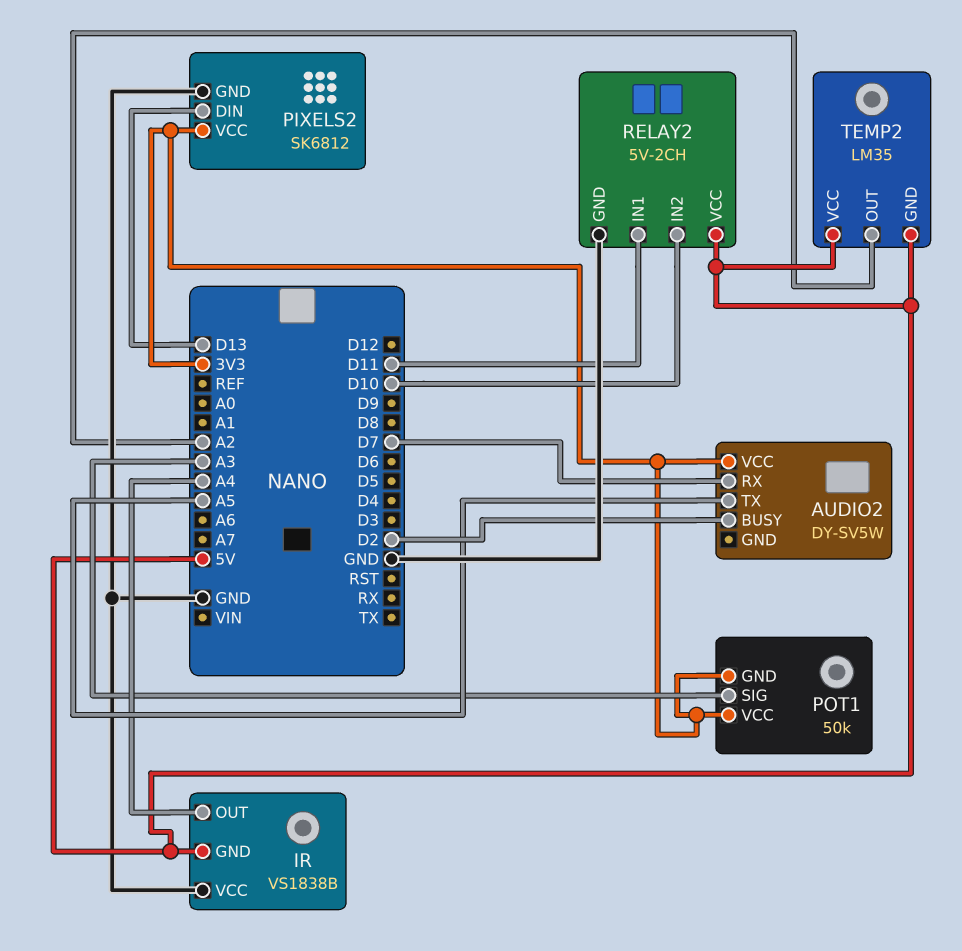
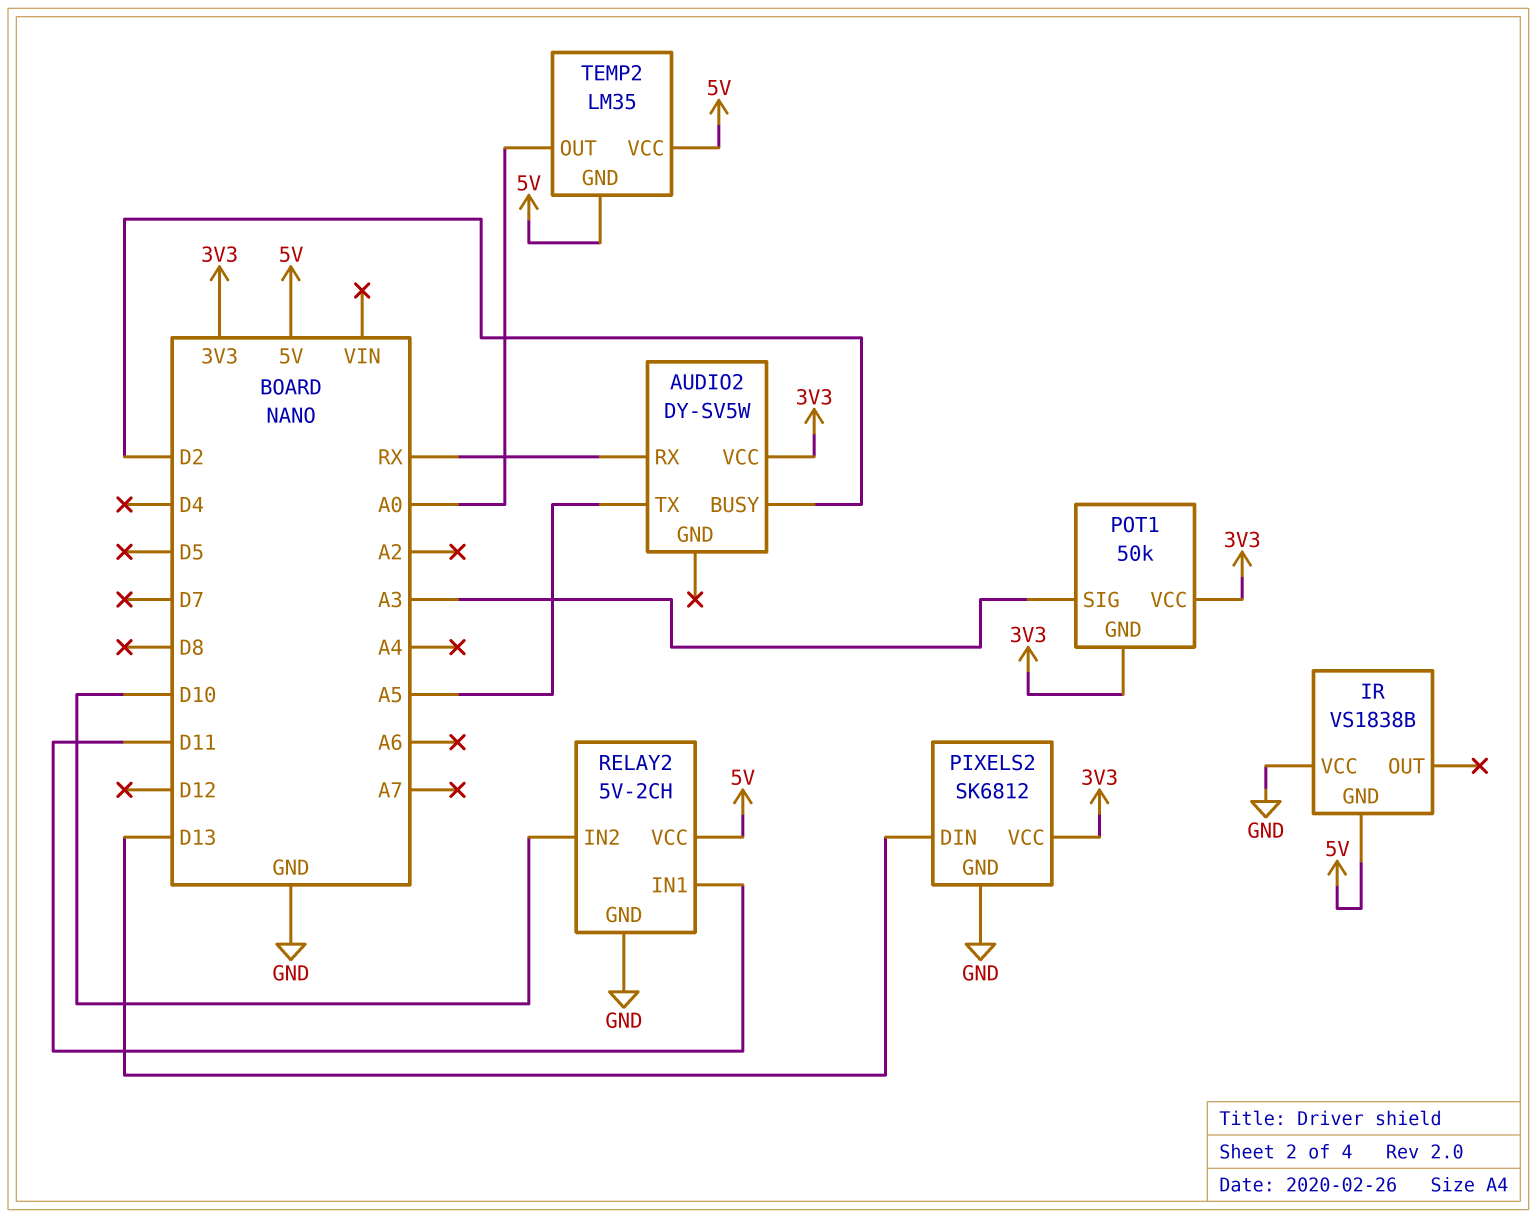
AUDIO2 pin RX: D7 -> RX
IR pin OUT: A4 -> none
TEMP2 pin OUT: A2 -> A0

